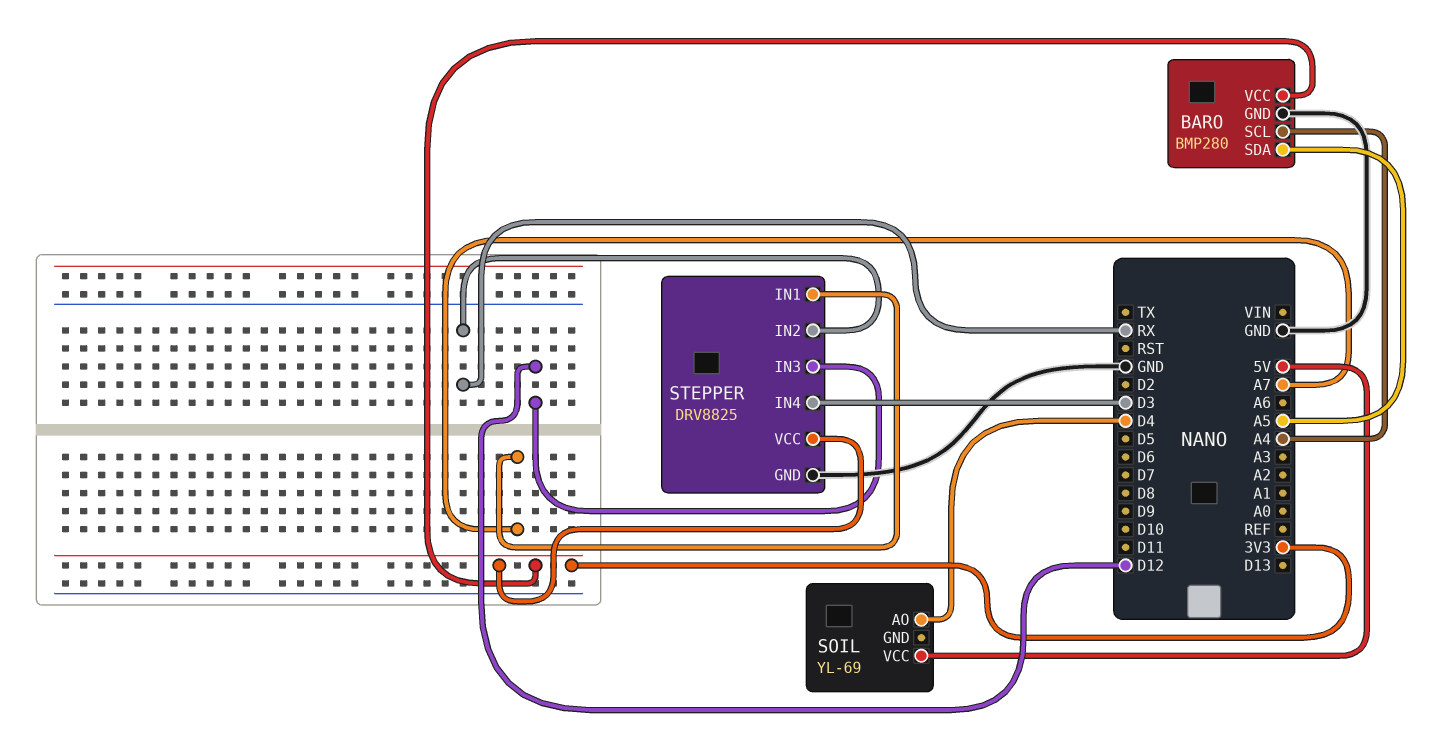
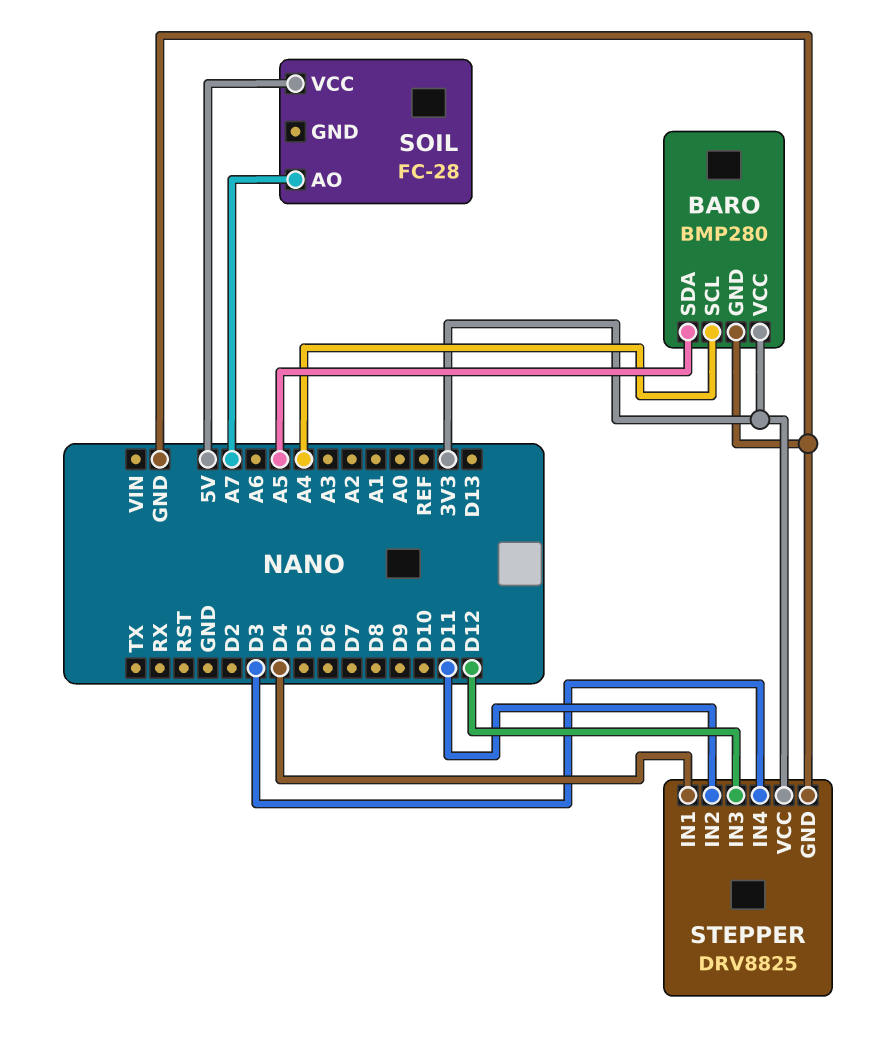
SOIL: YL-69 -> FC-28
SOIL pin AO: D4 -> A7
STEPPER pin IN1: A7 -> D4
STEPPER pin IN2: RX -> D11

